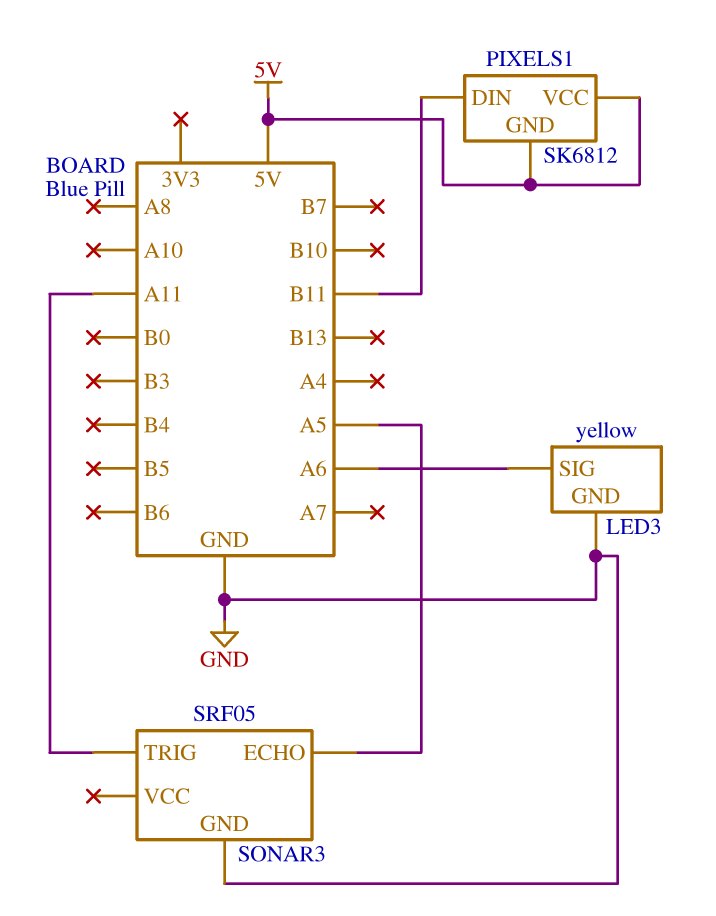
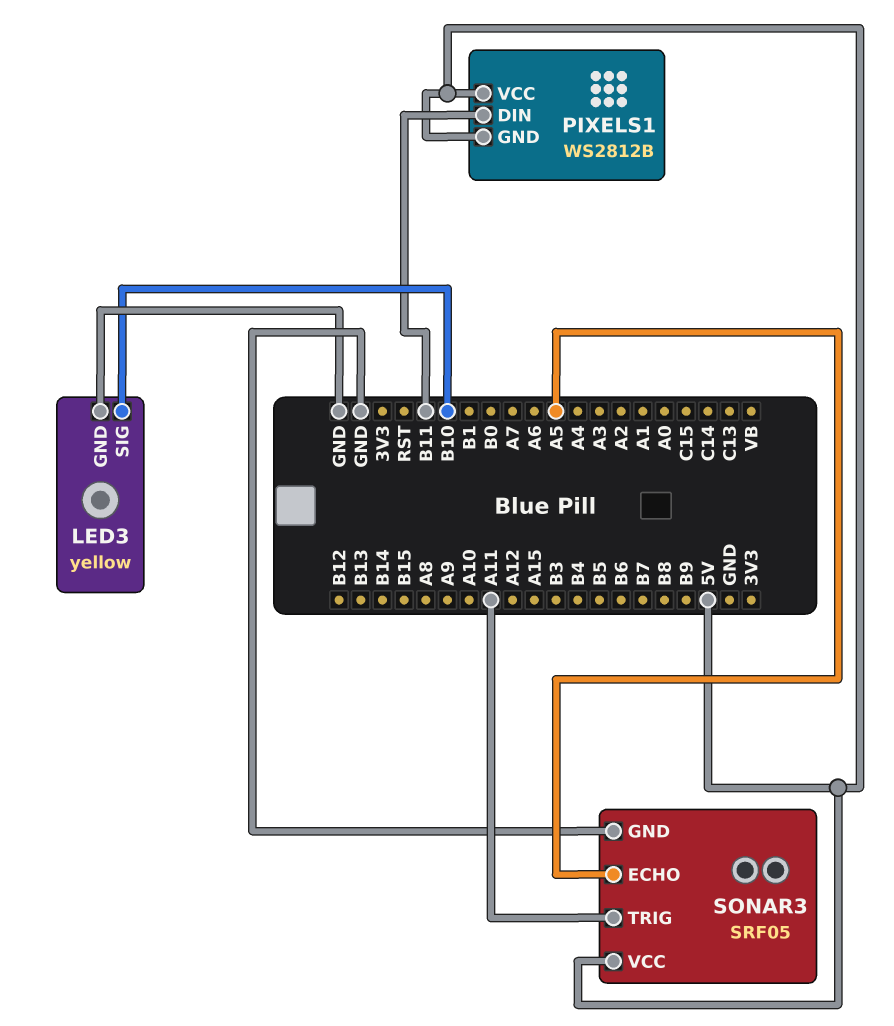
LED3 pin SIG: A6 -> B10
PIXELS1: SK6812 -> WS2812B
SONAR3 pin VCC: none -> 5V

